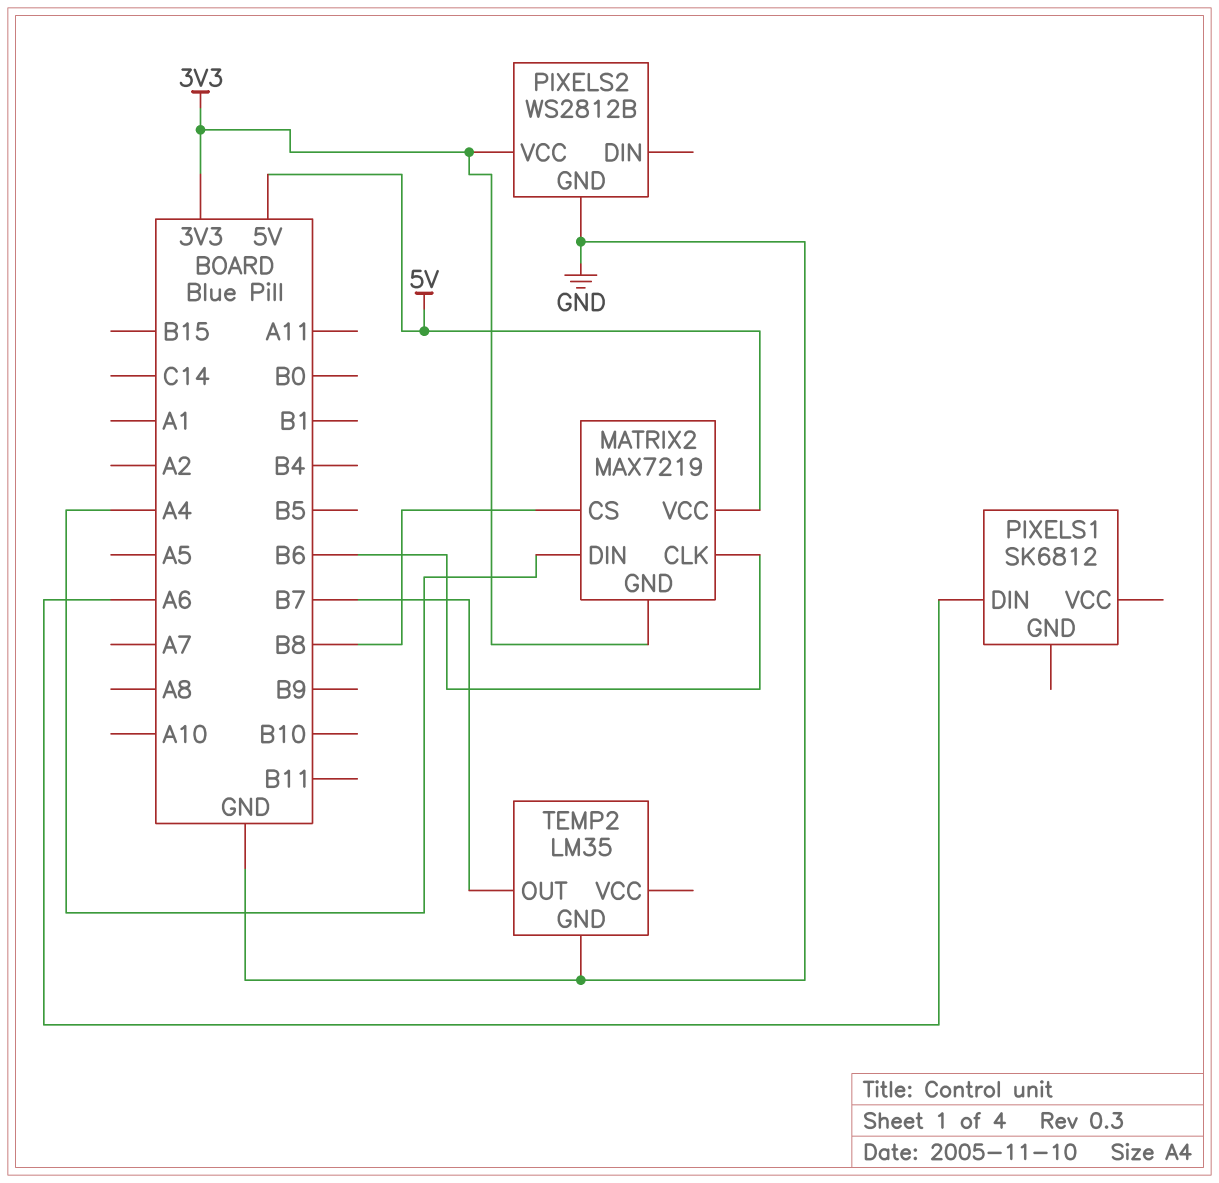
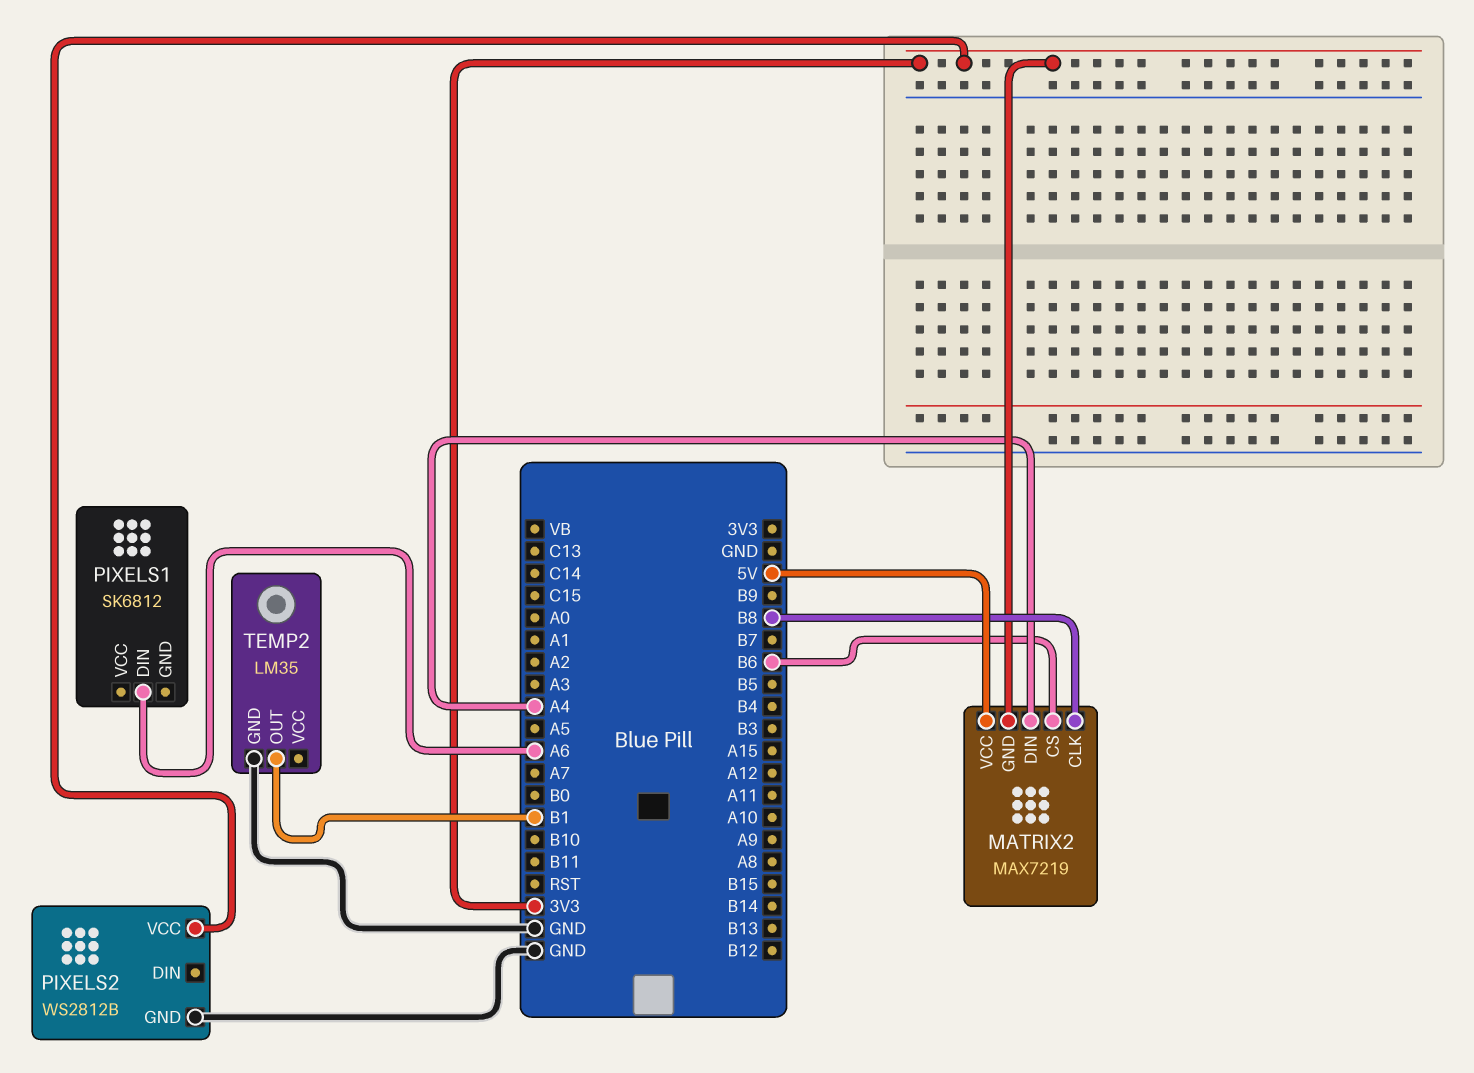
MATRIX2 pin CLK: B6 -> B8
MATRIX2 pin CS: B8 -> B6
TEMP2 pin OUT: B7 -> B1

